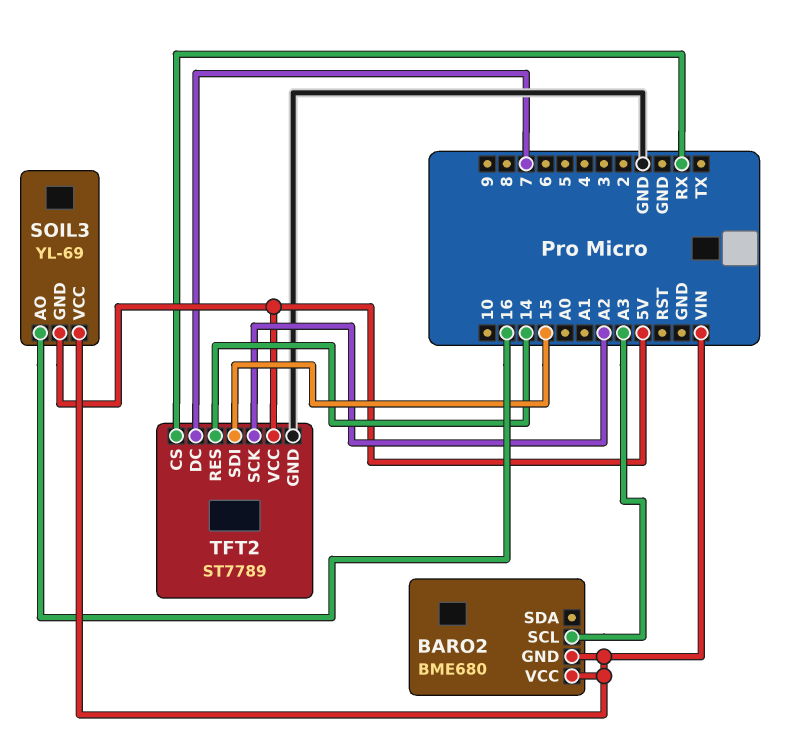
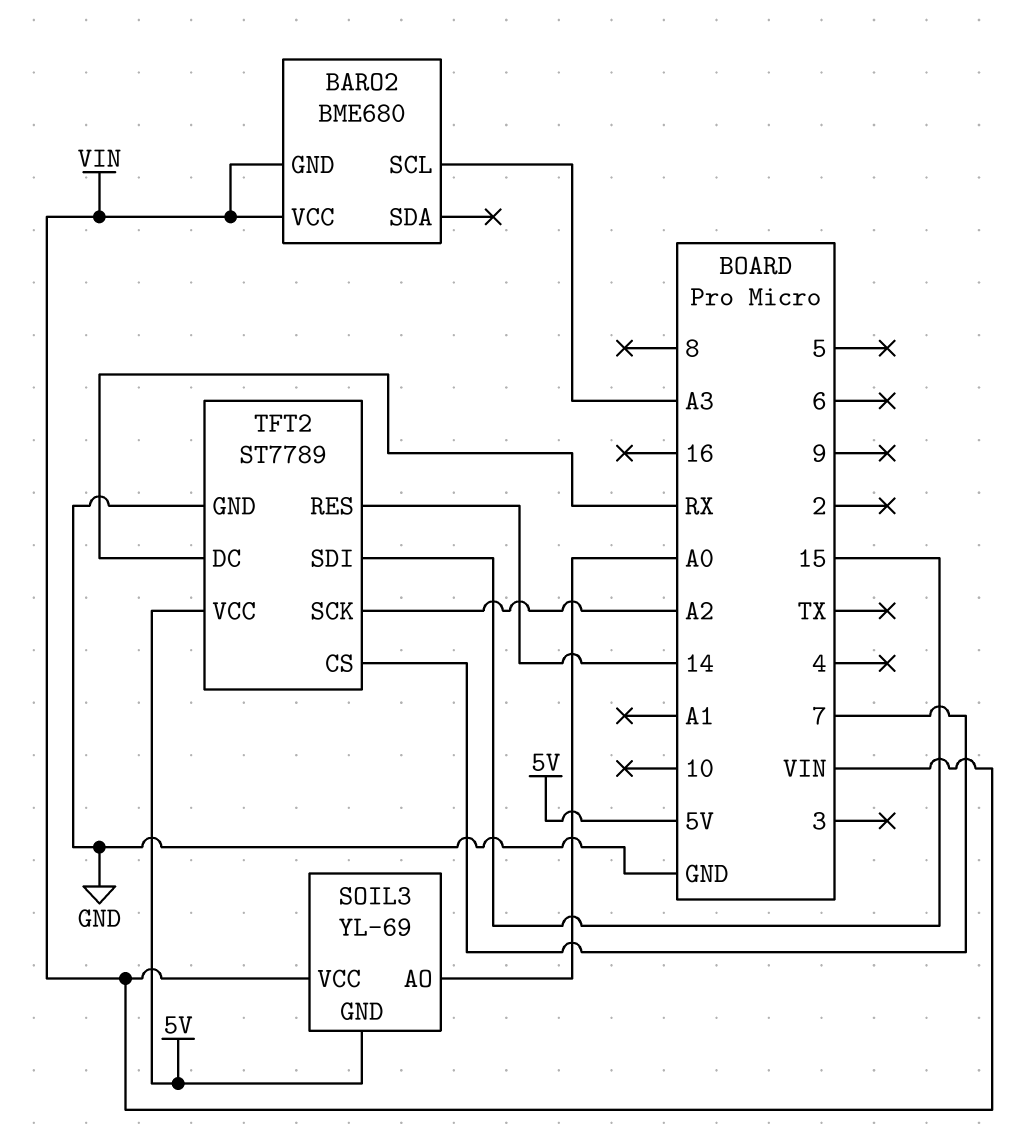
SOIL3 pin AO: 16 -> A0
TFT2 pin CS: RX -> 7
TFT2 pin DC: 7 -> RX

